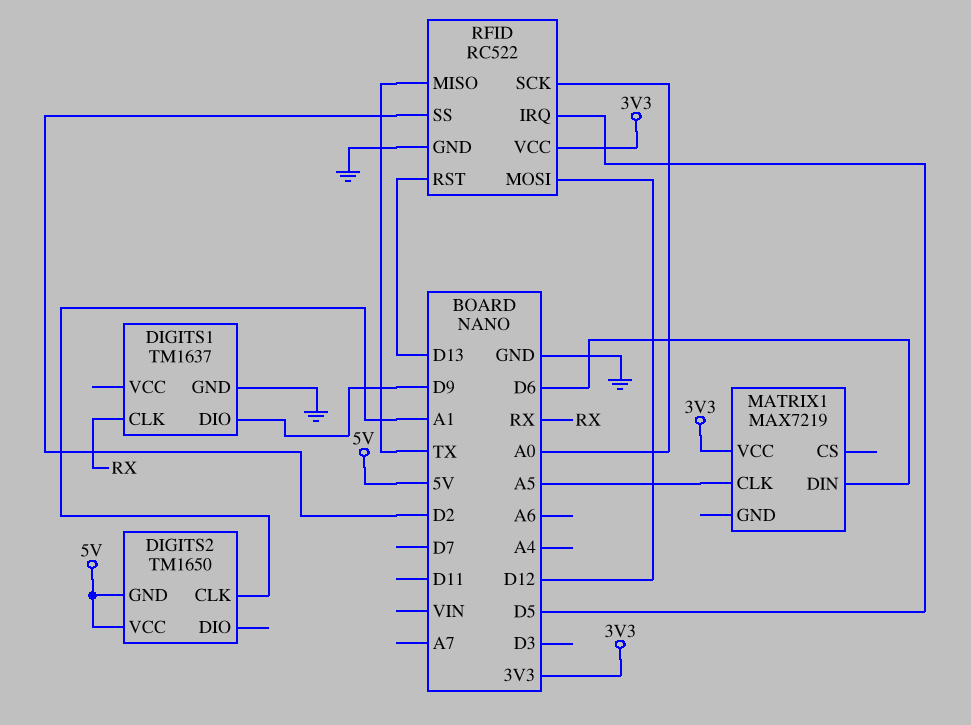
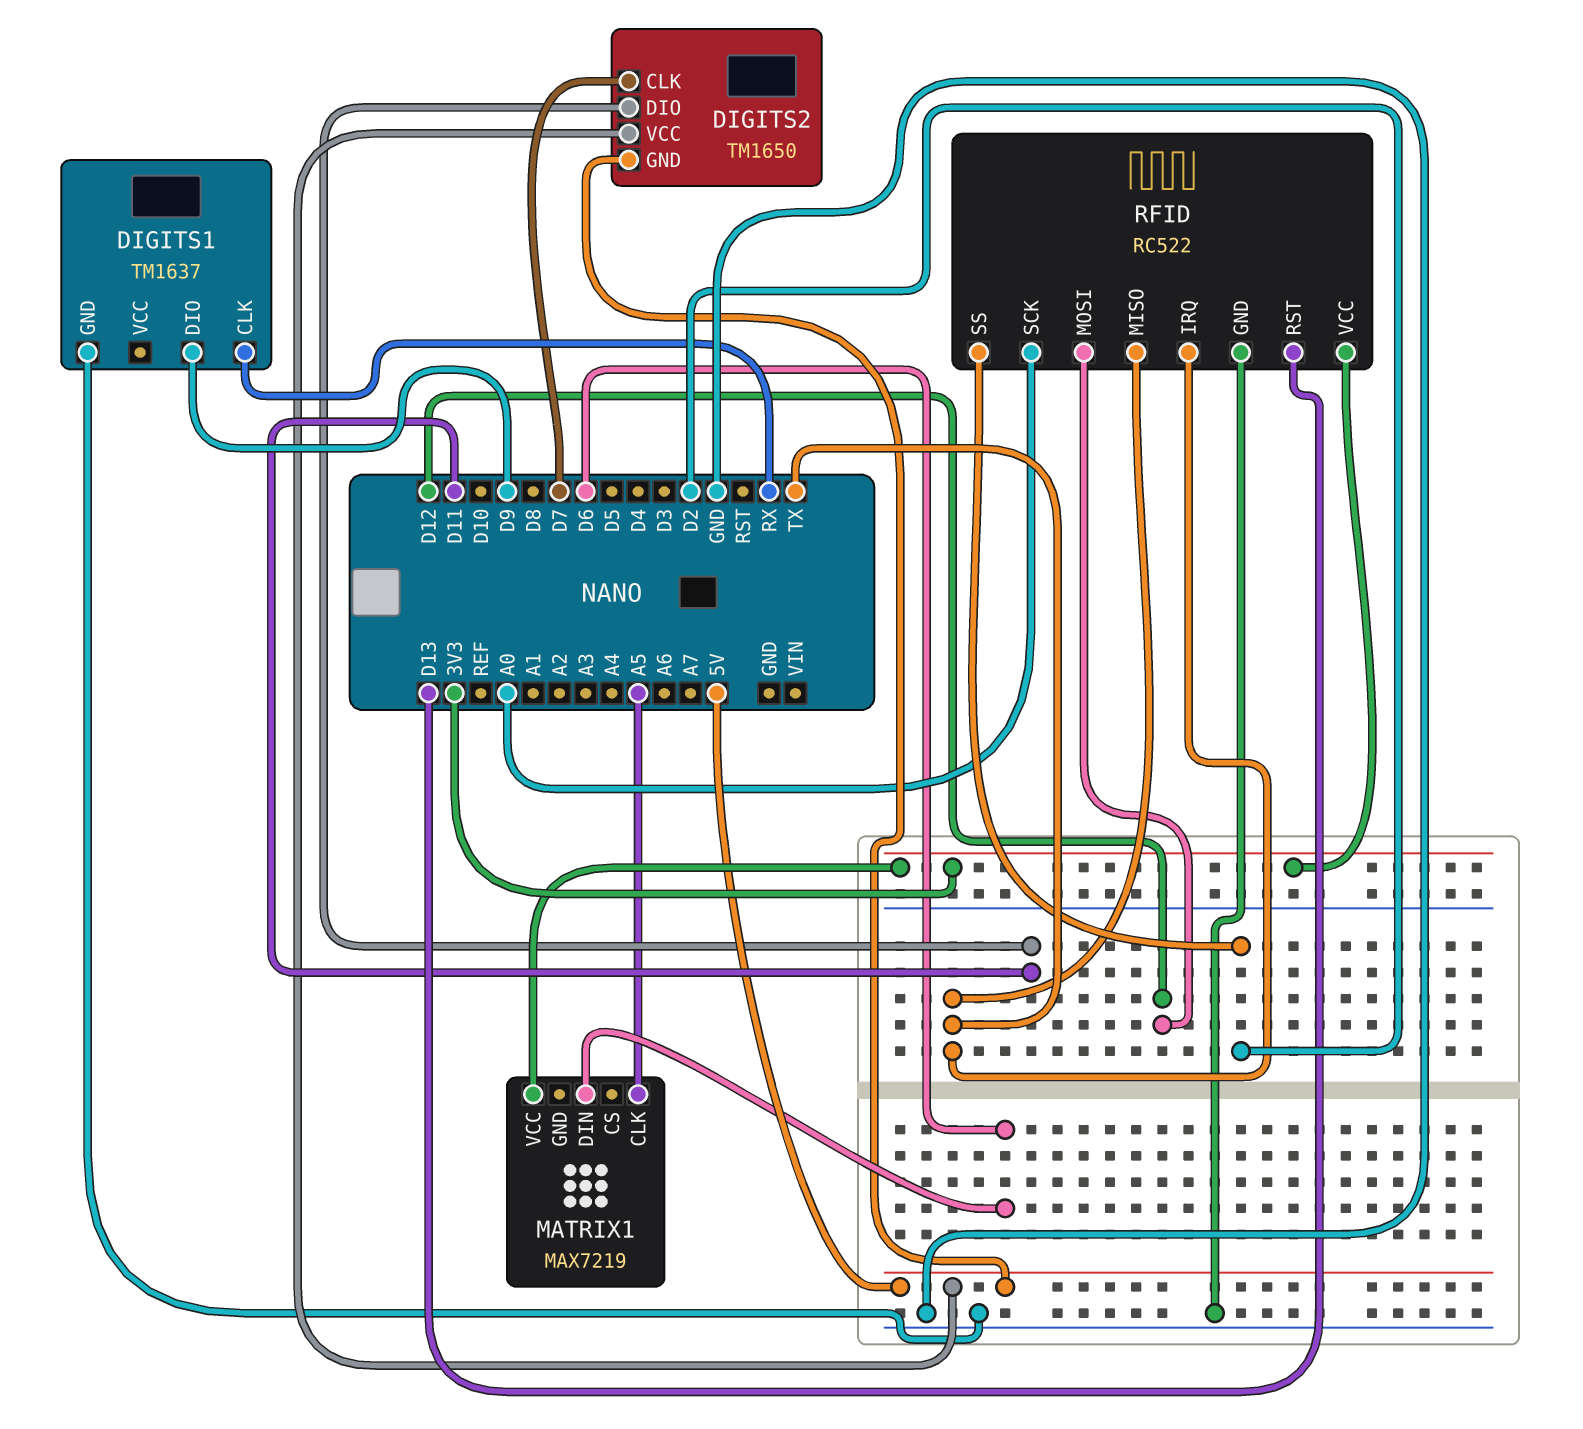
DIGITS2 pin CLK: A1 -> D7
DIGITS2 pin DIO: none -> D11
RFID pin IRQ: D5 -> TX

